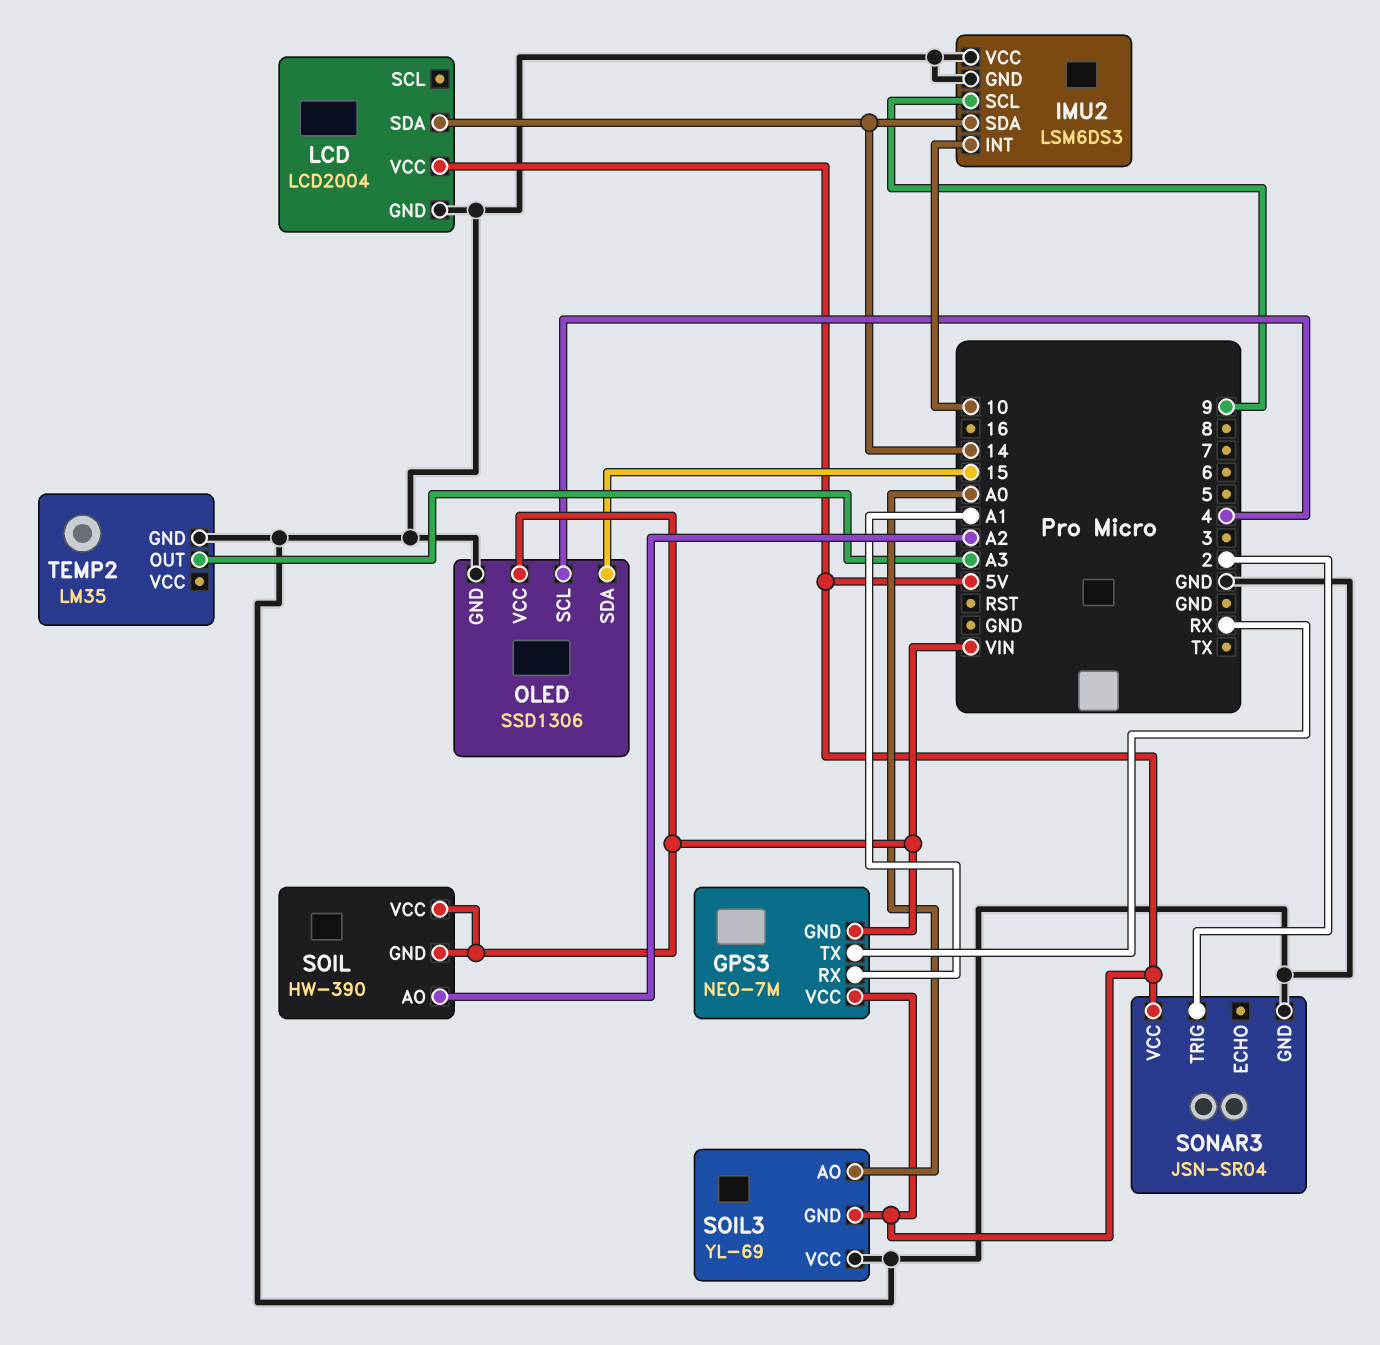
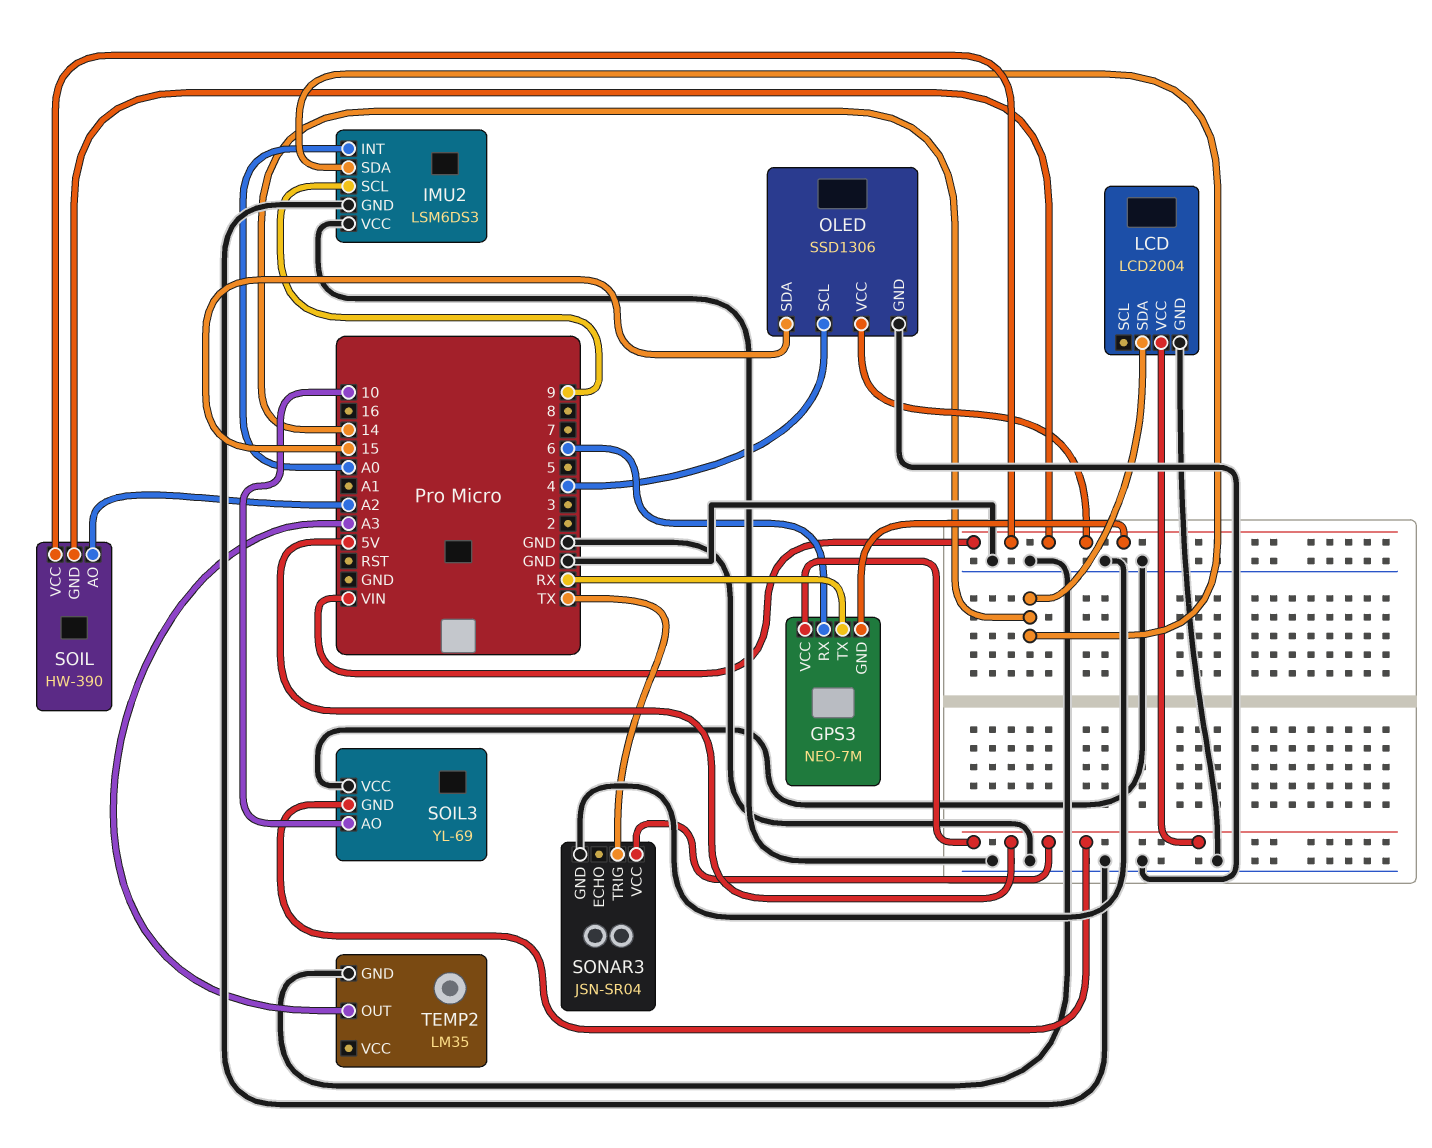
GPS3 pin RX: A1 -> 6
IMU2 pin INT: 10 -> A0
SOIL3 pin AO: A0 -> 10
SONAR3 pin TRIG: 2 -> TX

